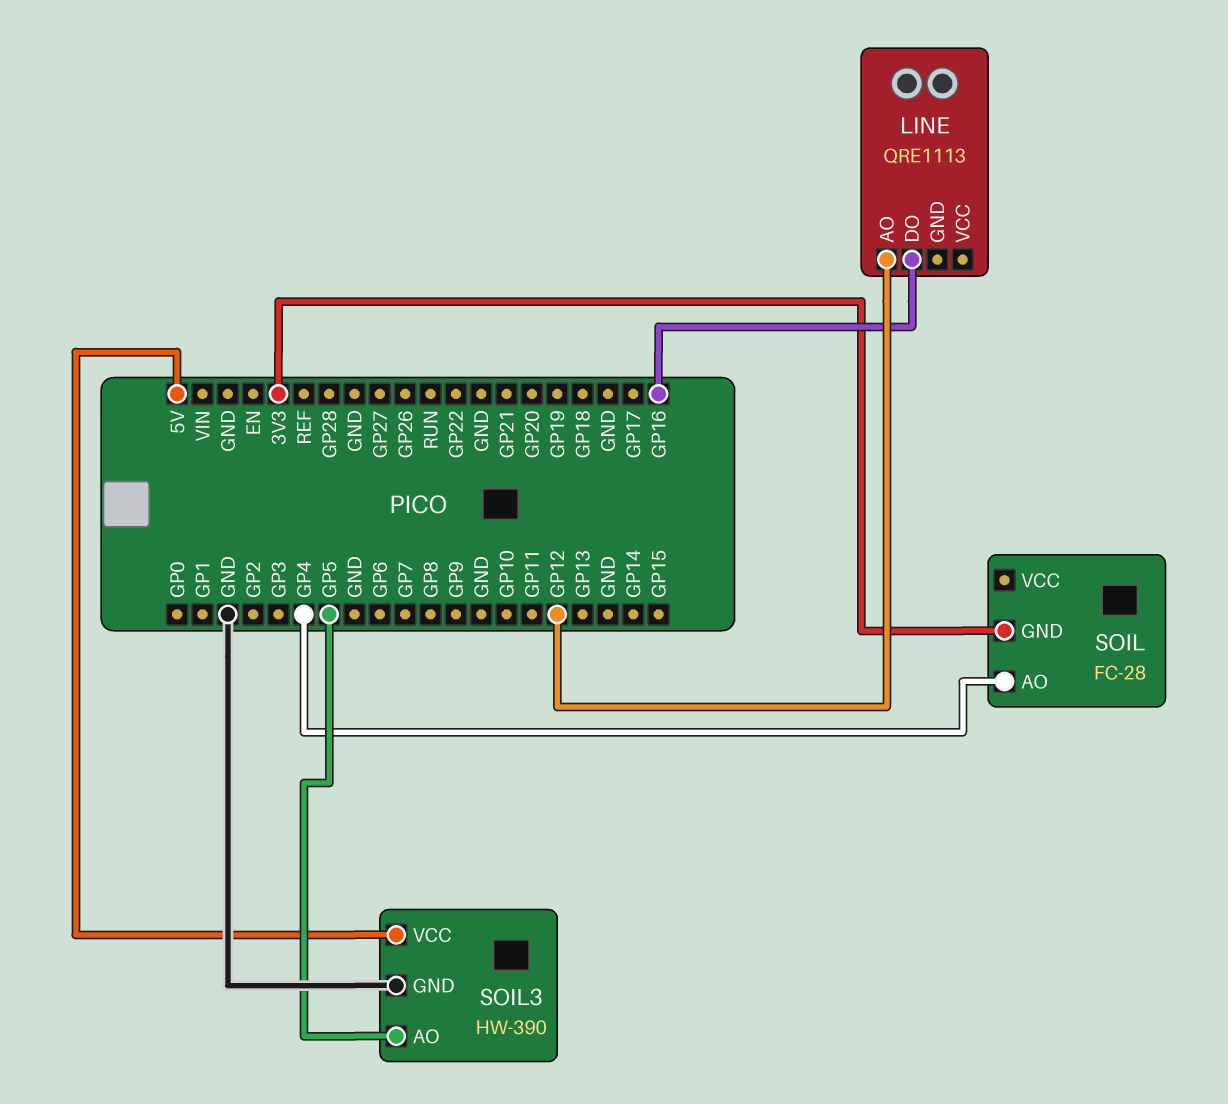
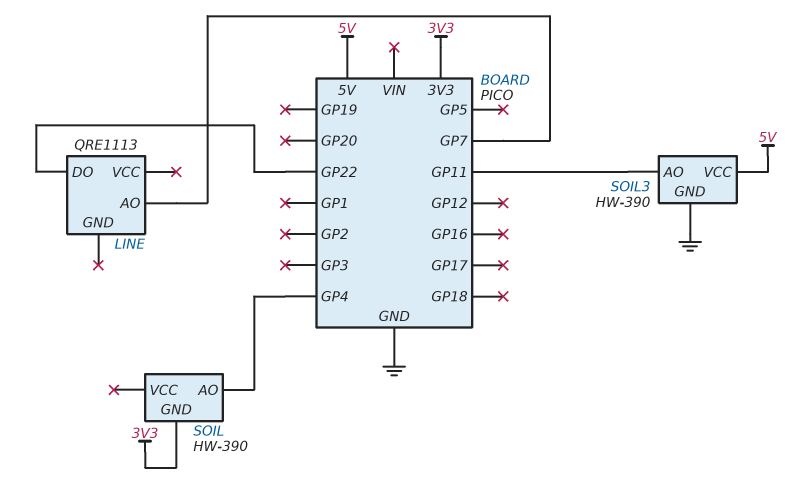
LINE pin AO: GP12 -> GP7
LINE pin DO: GP16 -> GP22
SOIL: FC-28 -> HW-390
SOIL3 pin AO: GP5 -> GP11

